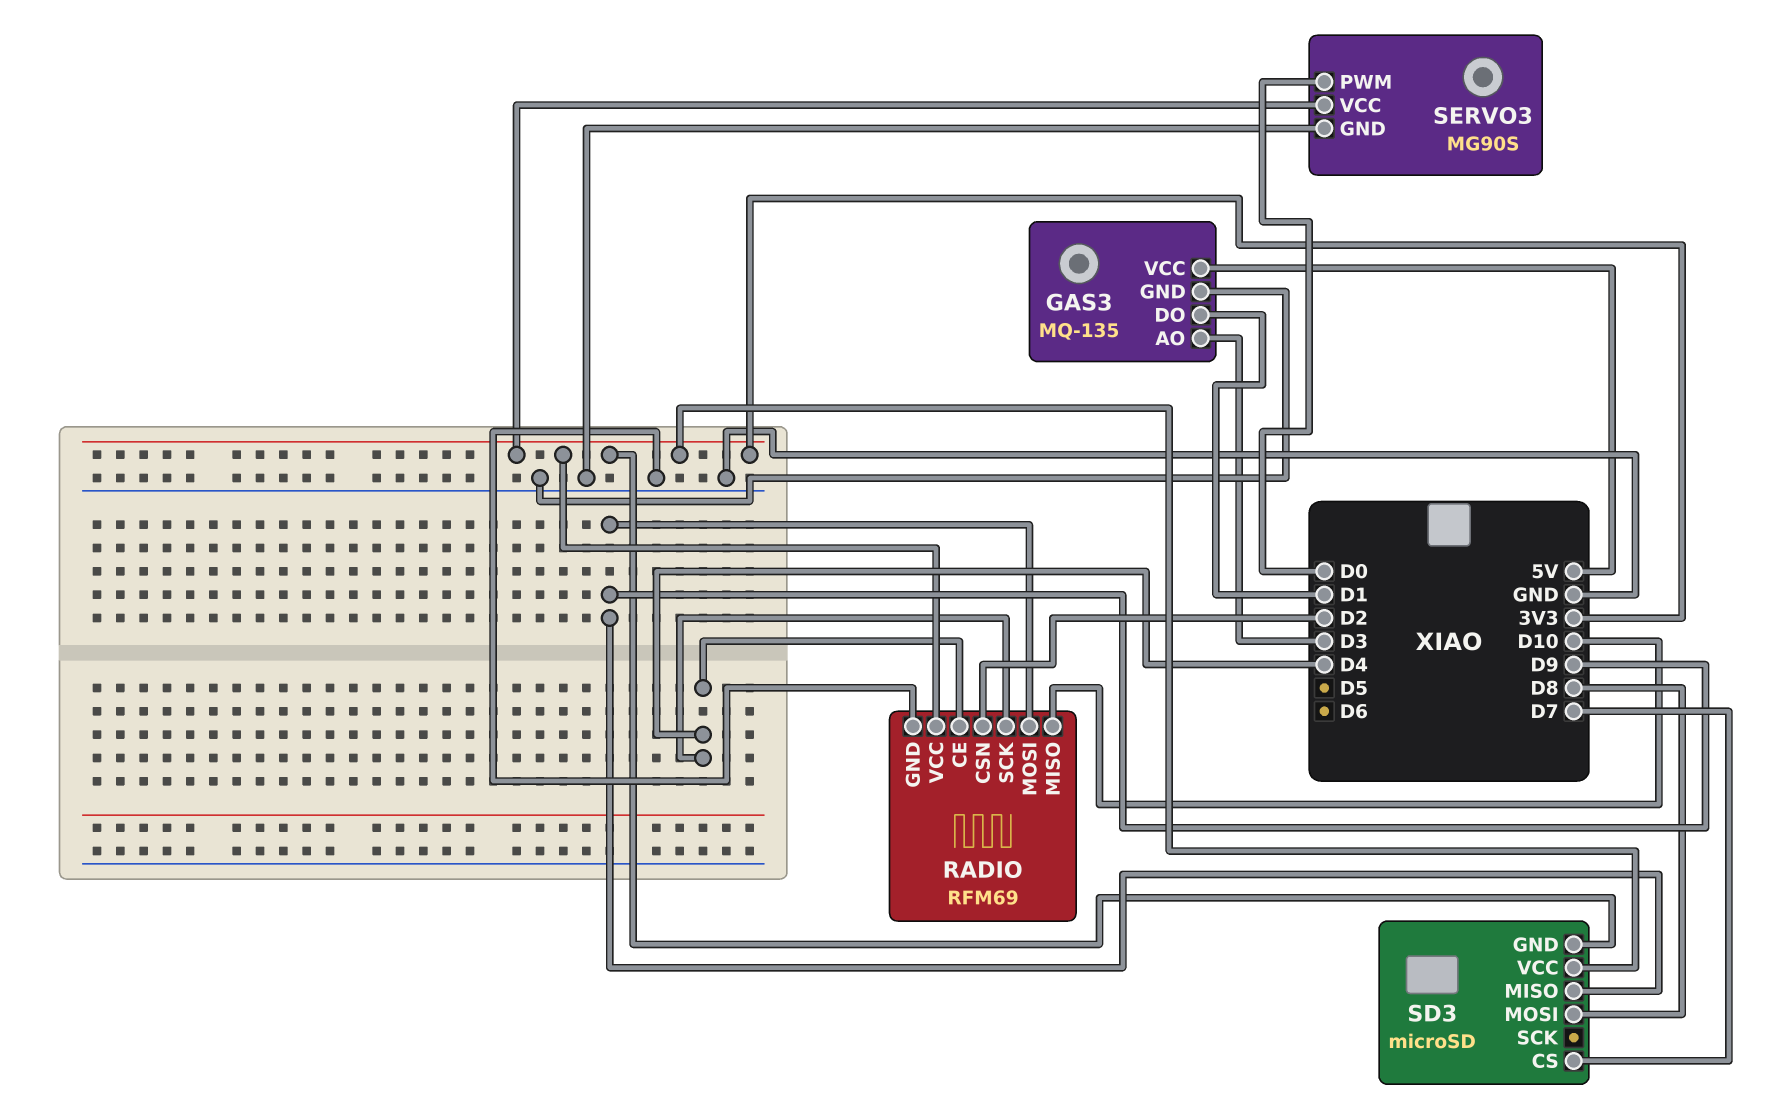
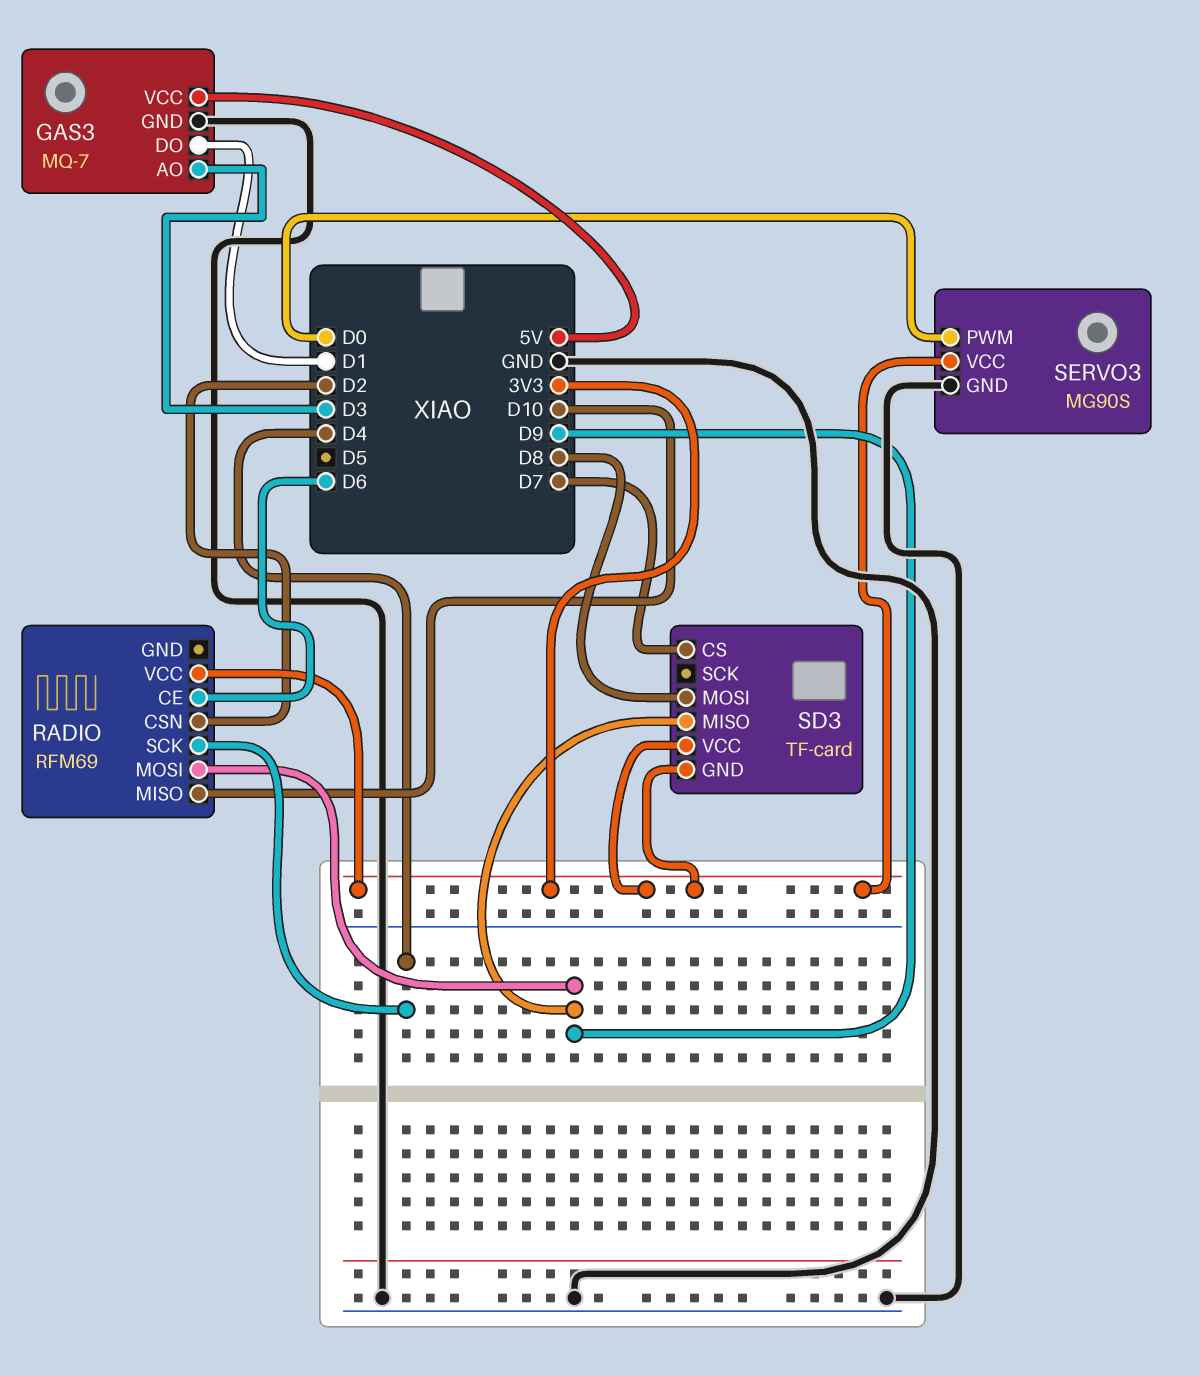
GAS3: MQ-135 -> MQ-7
RADIO pin CE: D4 -> D6
RADIO pin GND: GND -> none
SD3: microSD -> TF-card

